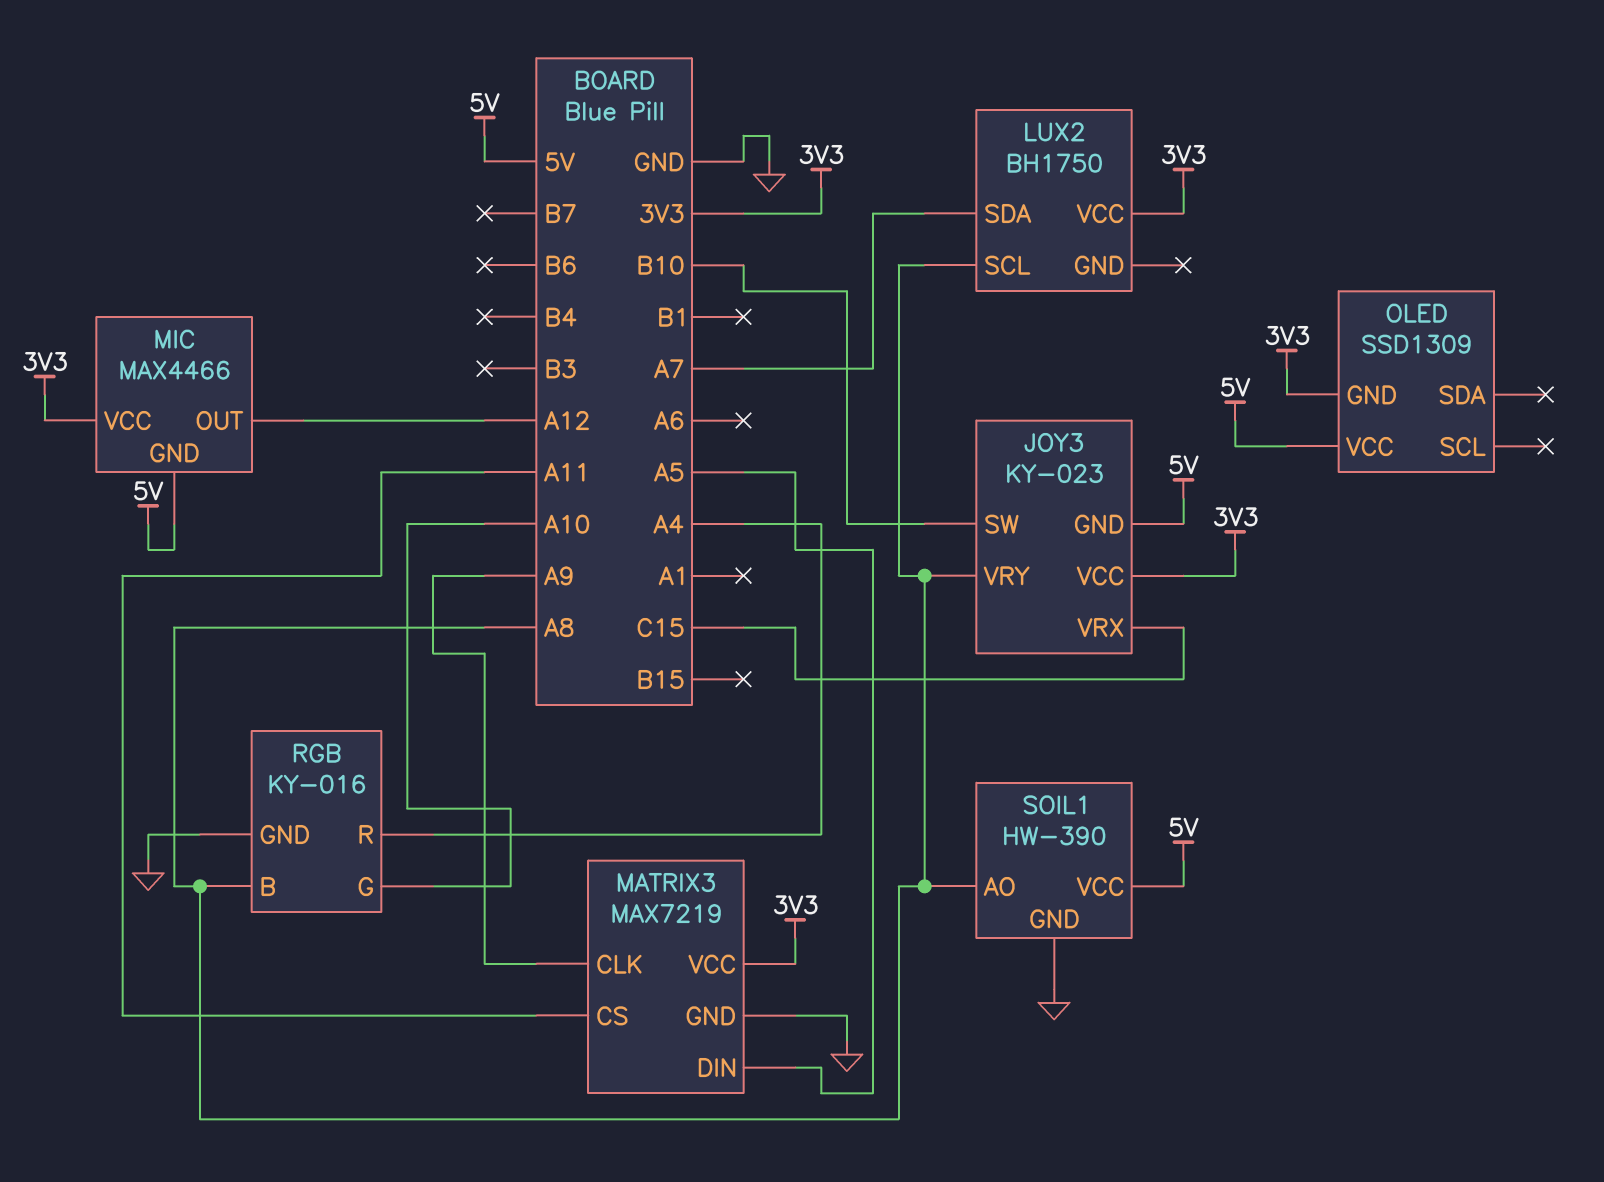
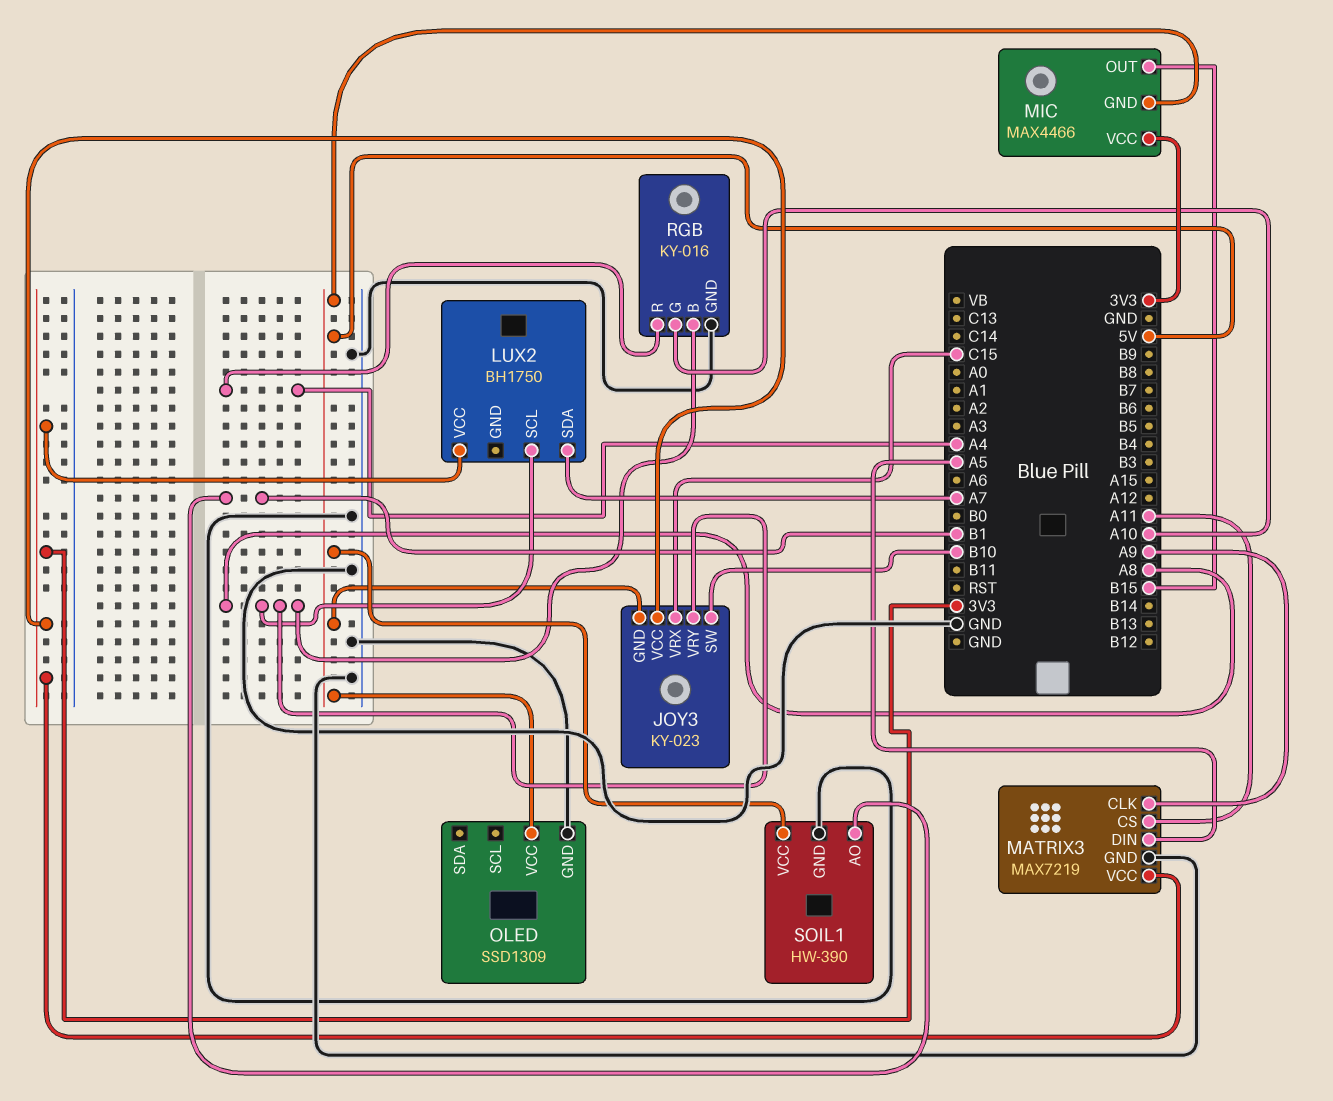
MIC pin OUT: A12 -> B15
OLED pin GND: 3V3 -> GND
SOIL1 pin AO: A8 -> B1

